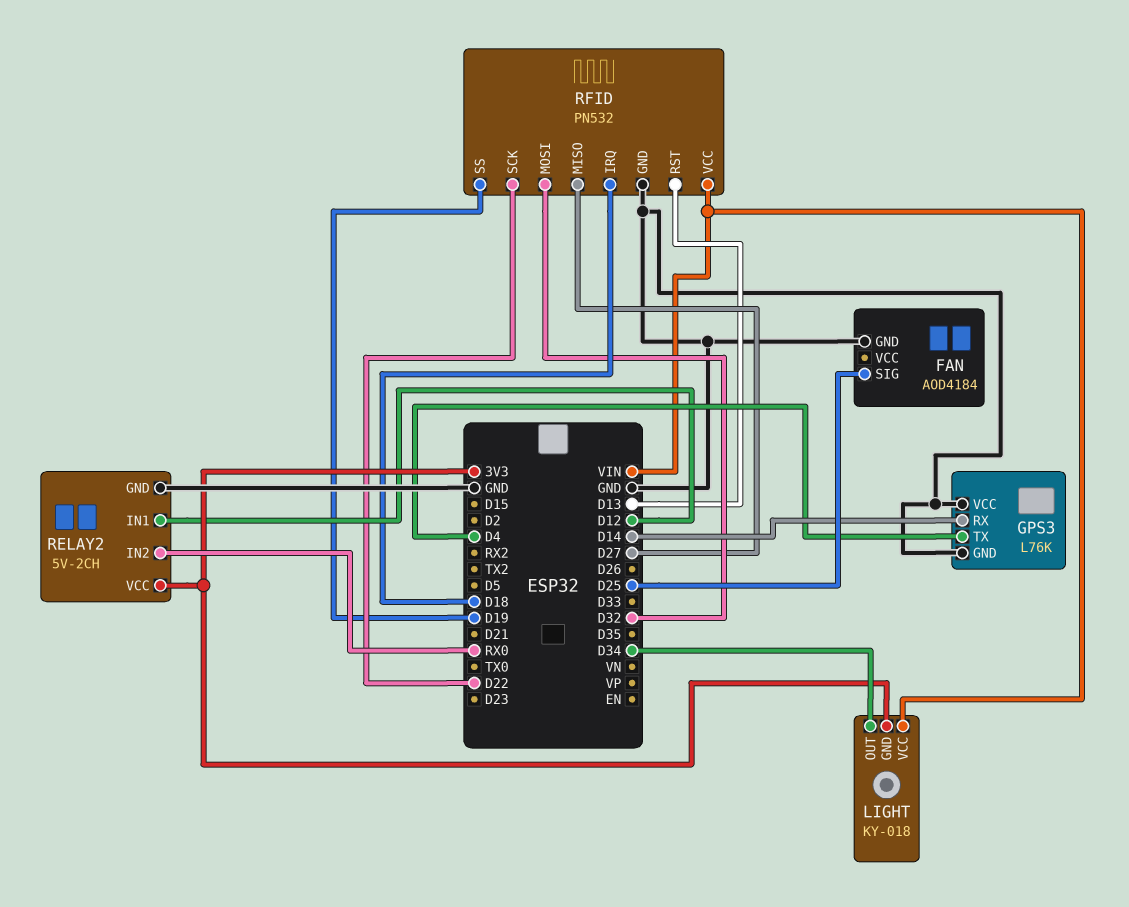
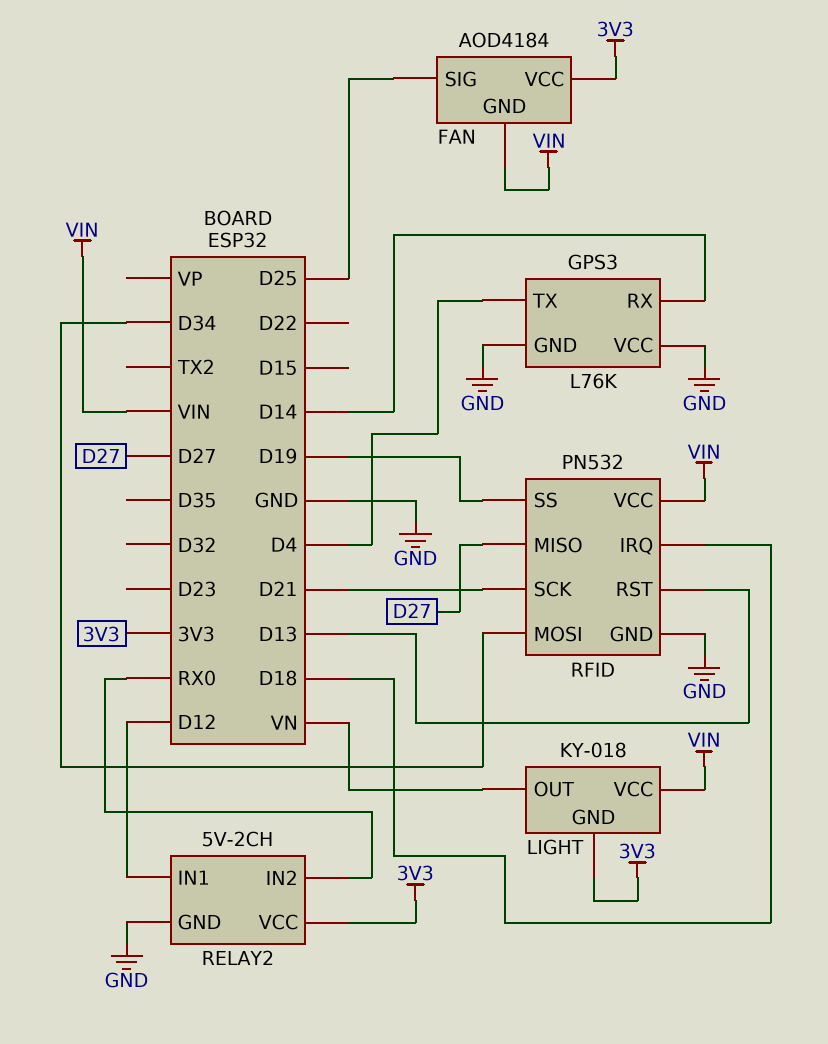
FAN pin GND: GND -> VIN
FAN pin VCC: none -> 3V3
LIGHT pin OUT: D34 -> VN
RFID pin MOSI: D32 -> D34
RFID pin SCK: D22 -> D21

